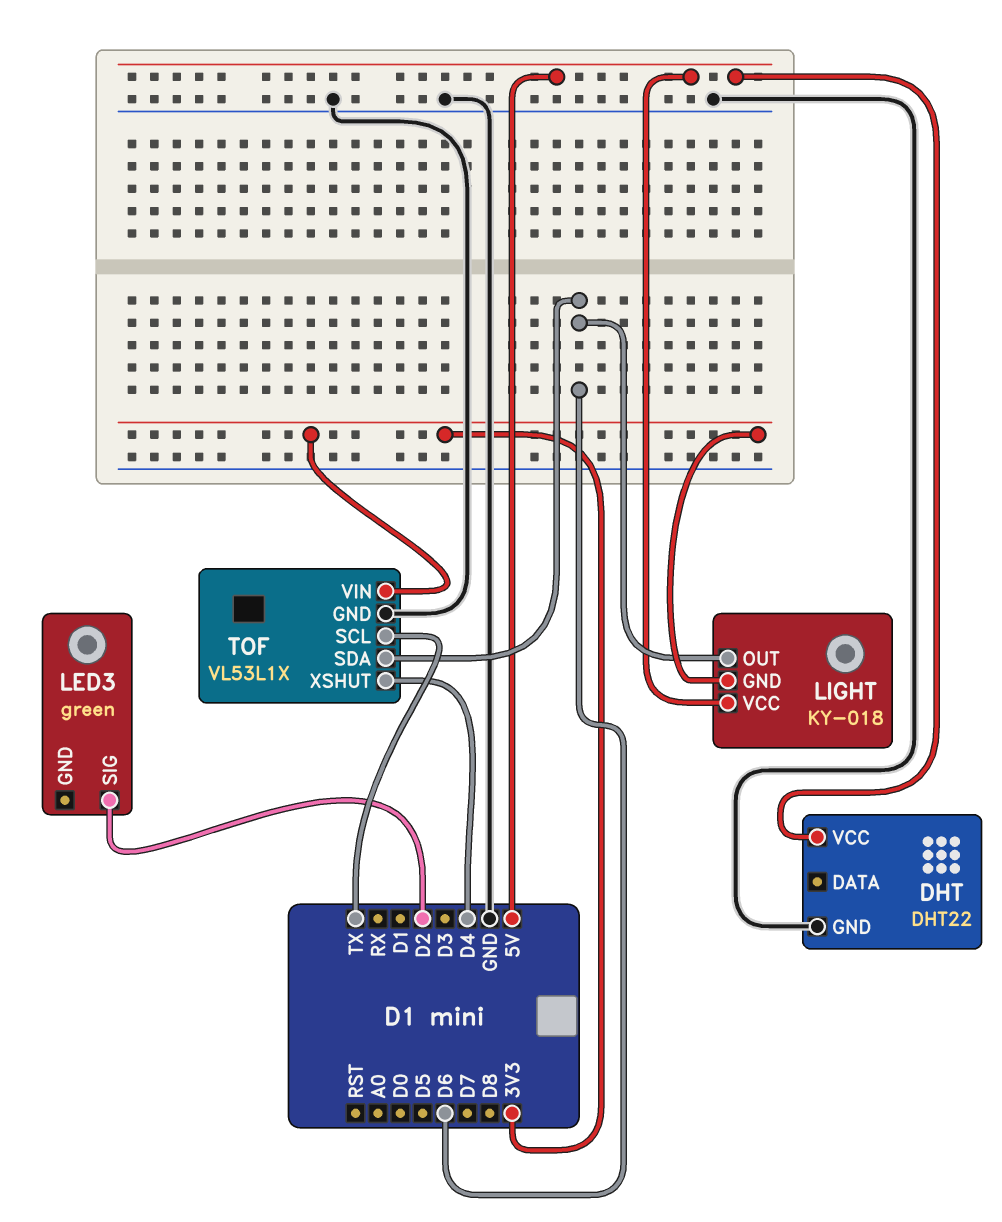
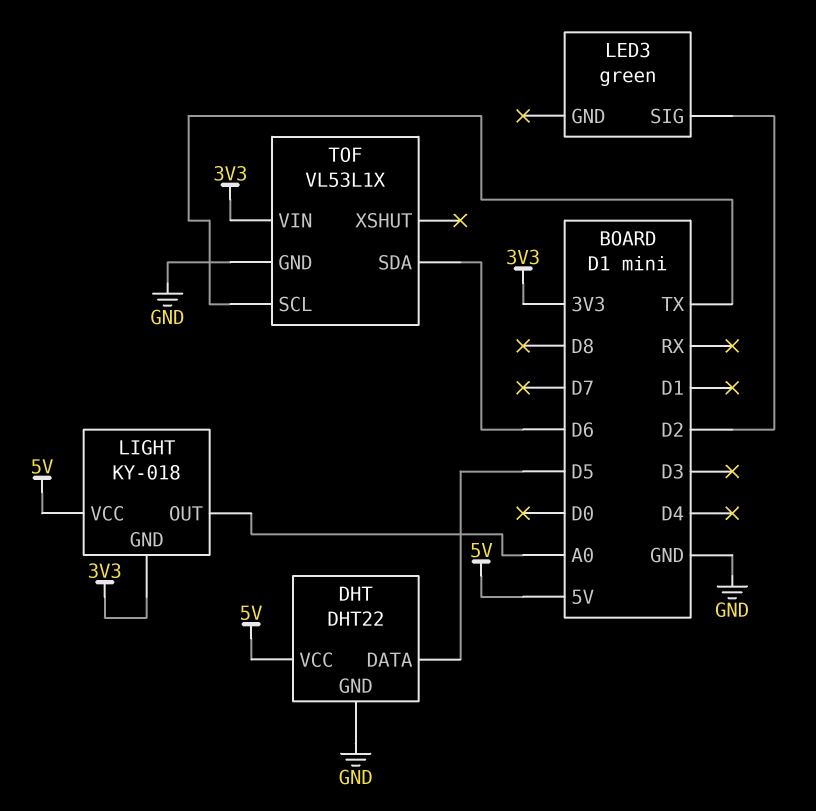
DHT pin DATA: none -> D5
LIGHT pin OUT: D6 -> A0
TOF pin XSHUT: D4 -> none

